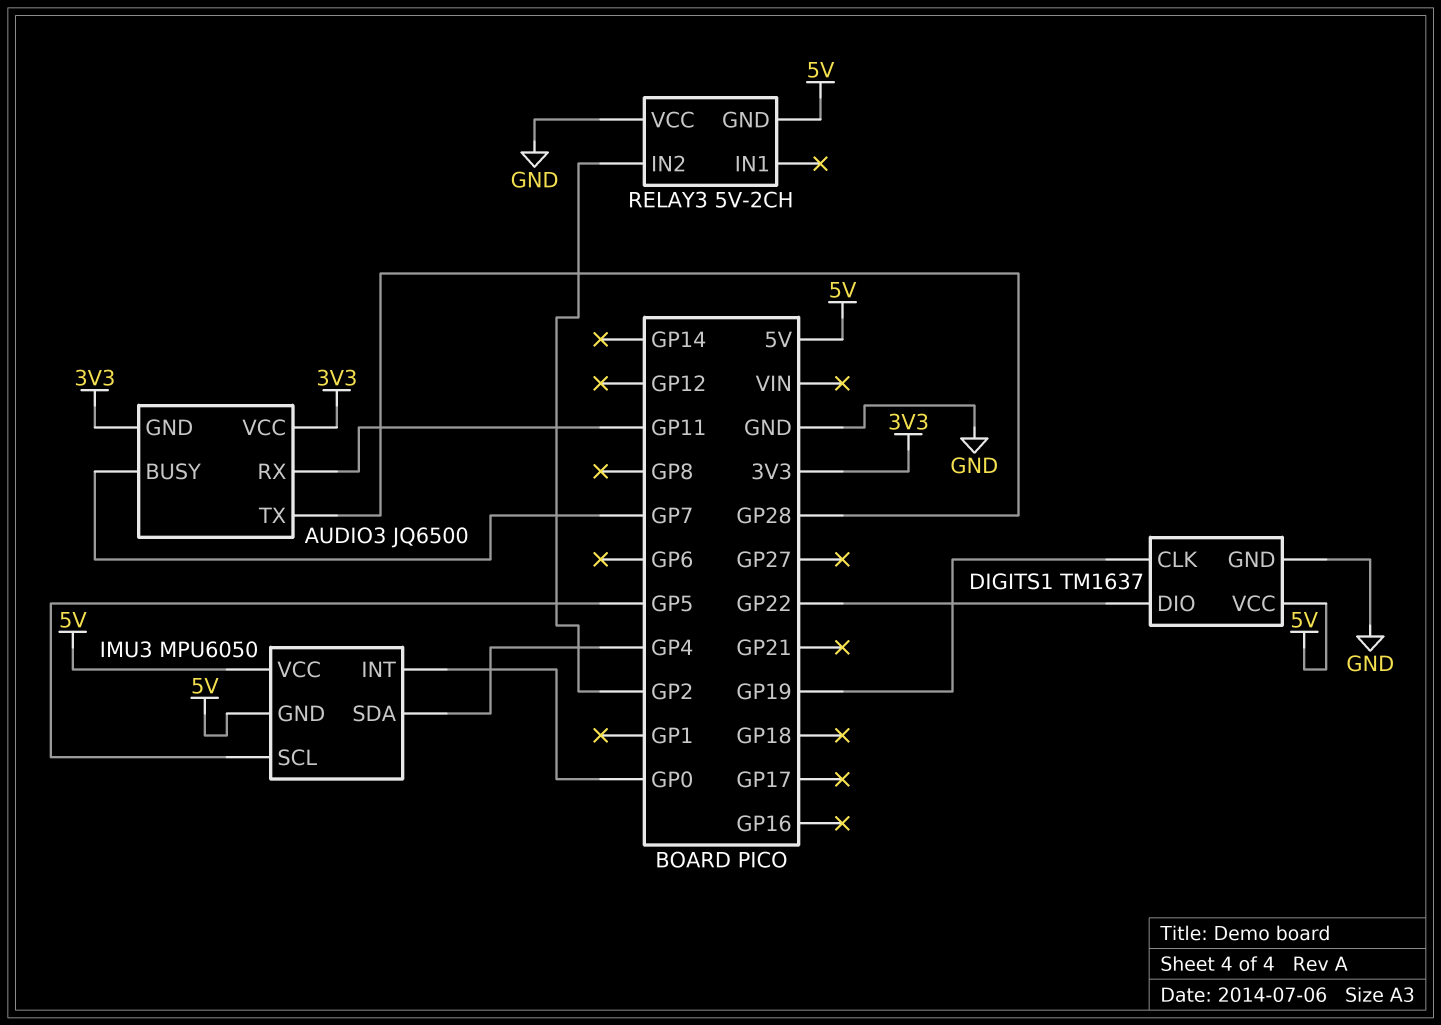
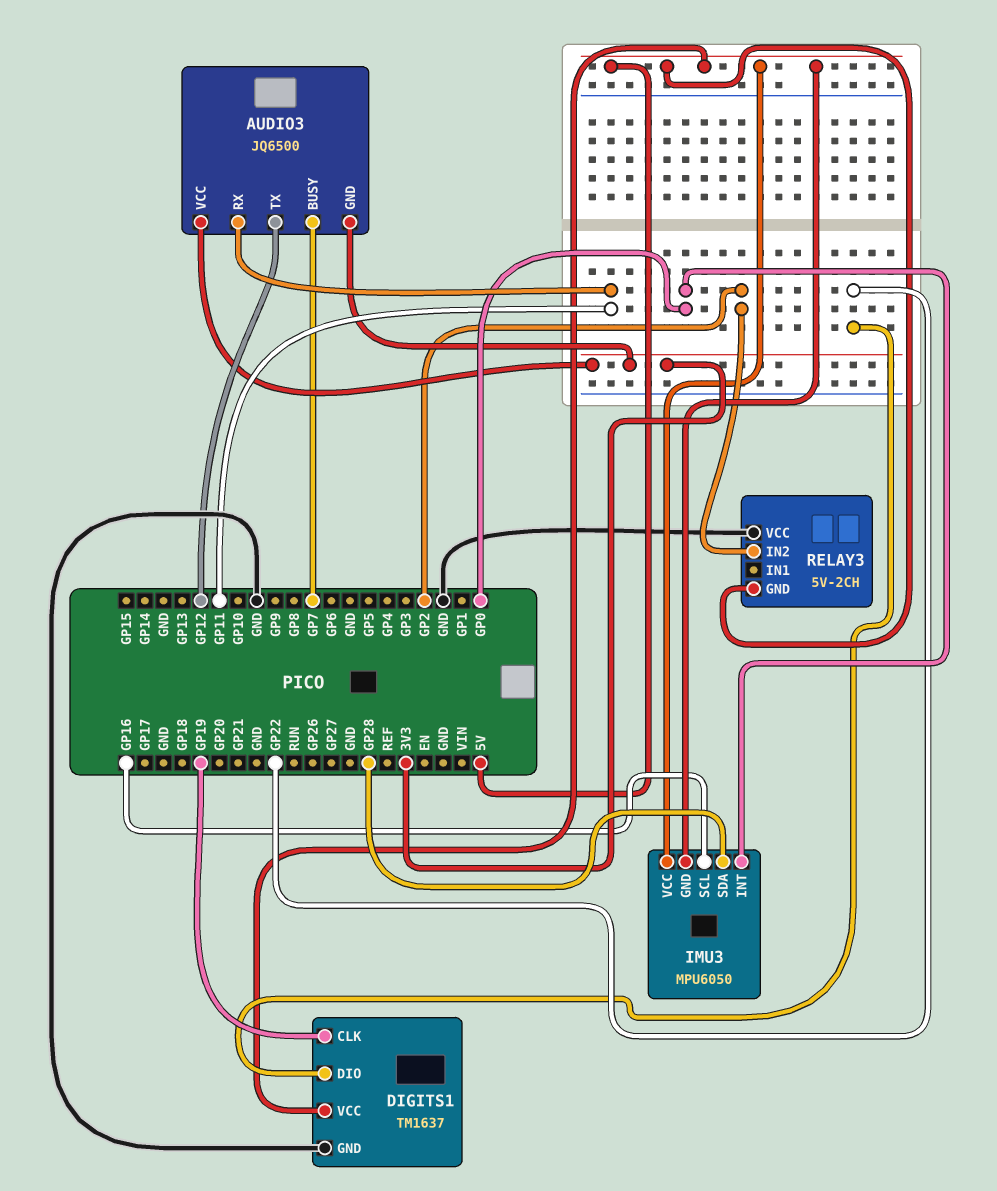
AUDIO3 pin TX: GP28 -> GP12
IMU3 pin SCL: GP5 -> GP16
IMU3 pin SDA: GP4 -> GP28

